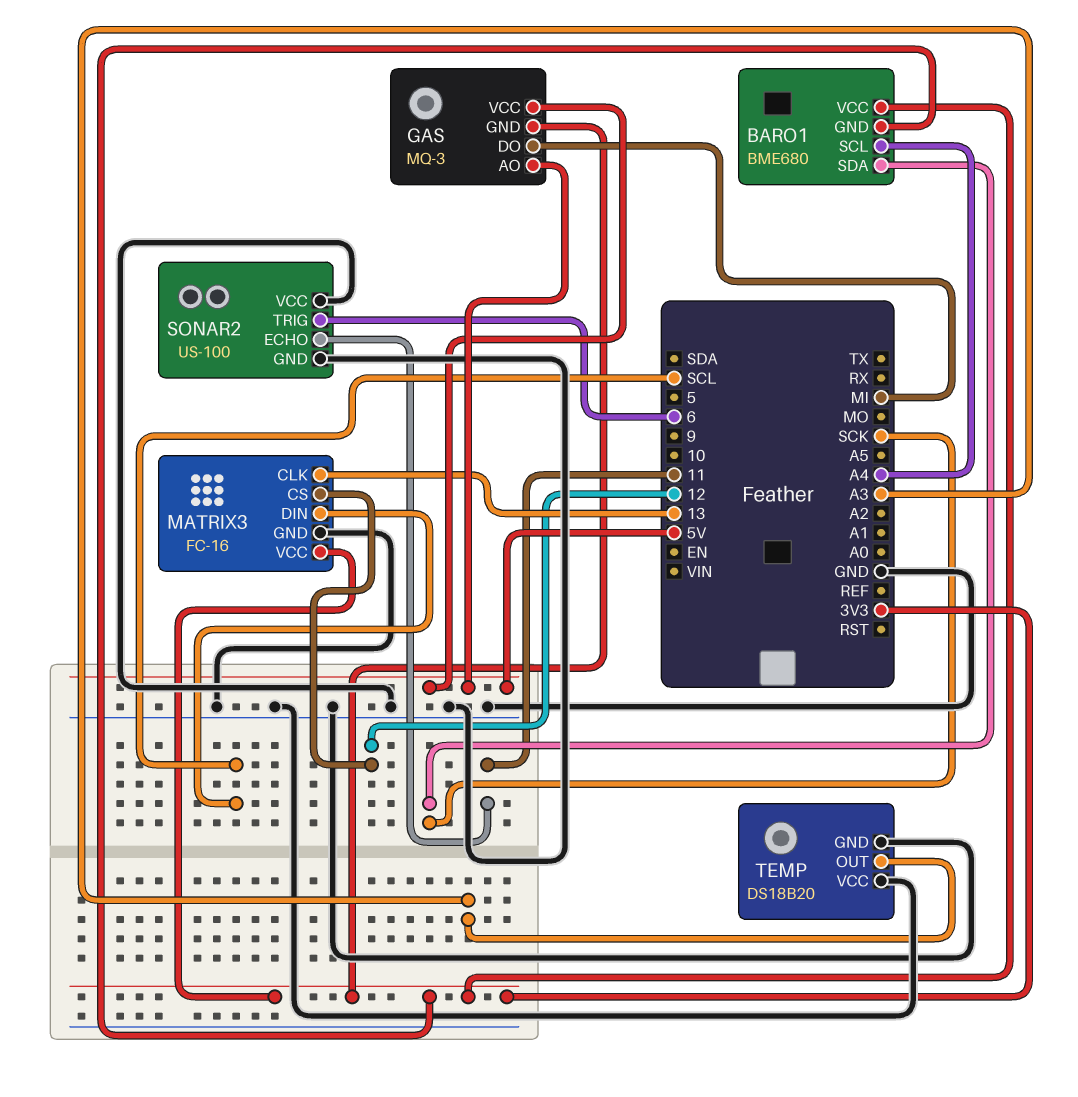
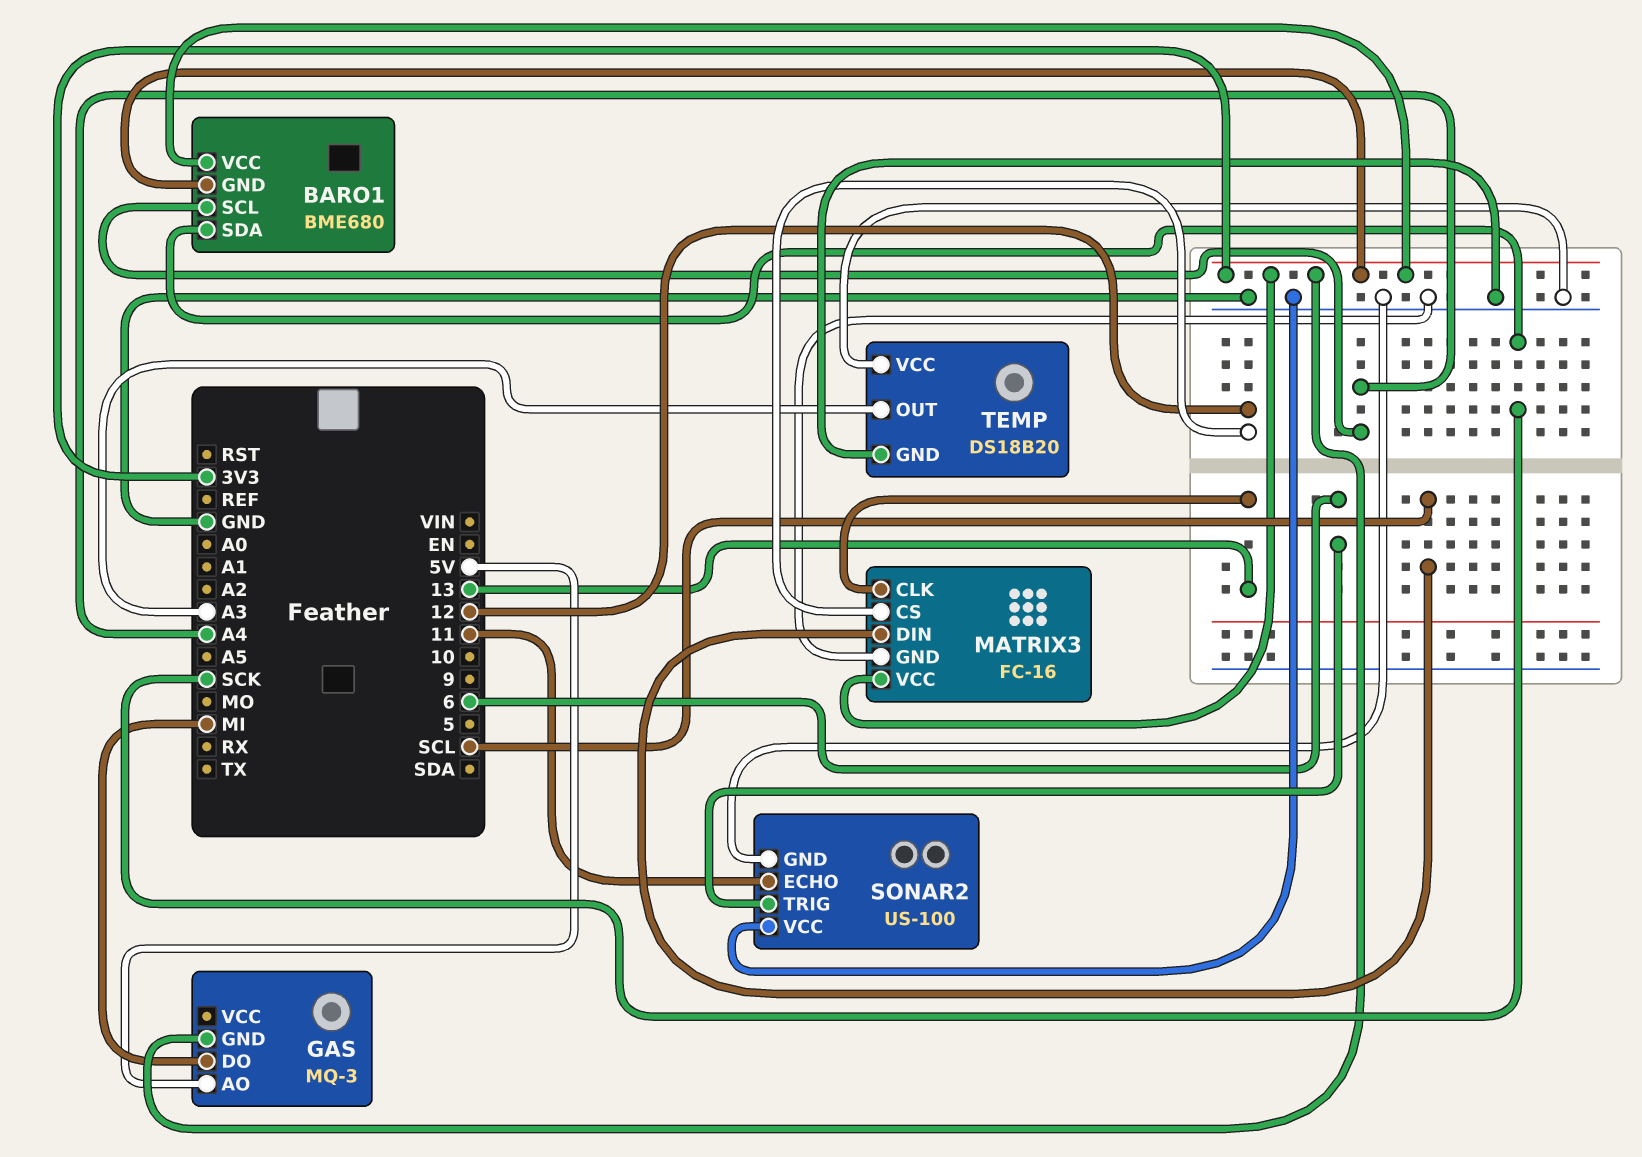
GAS pin VCC: 5V -> none

